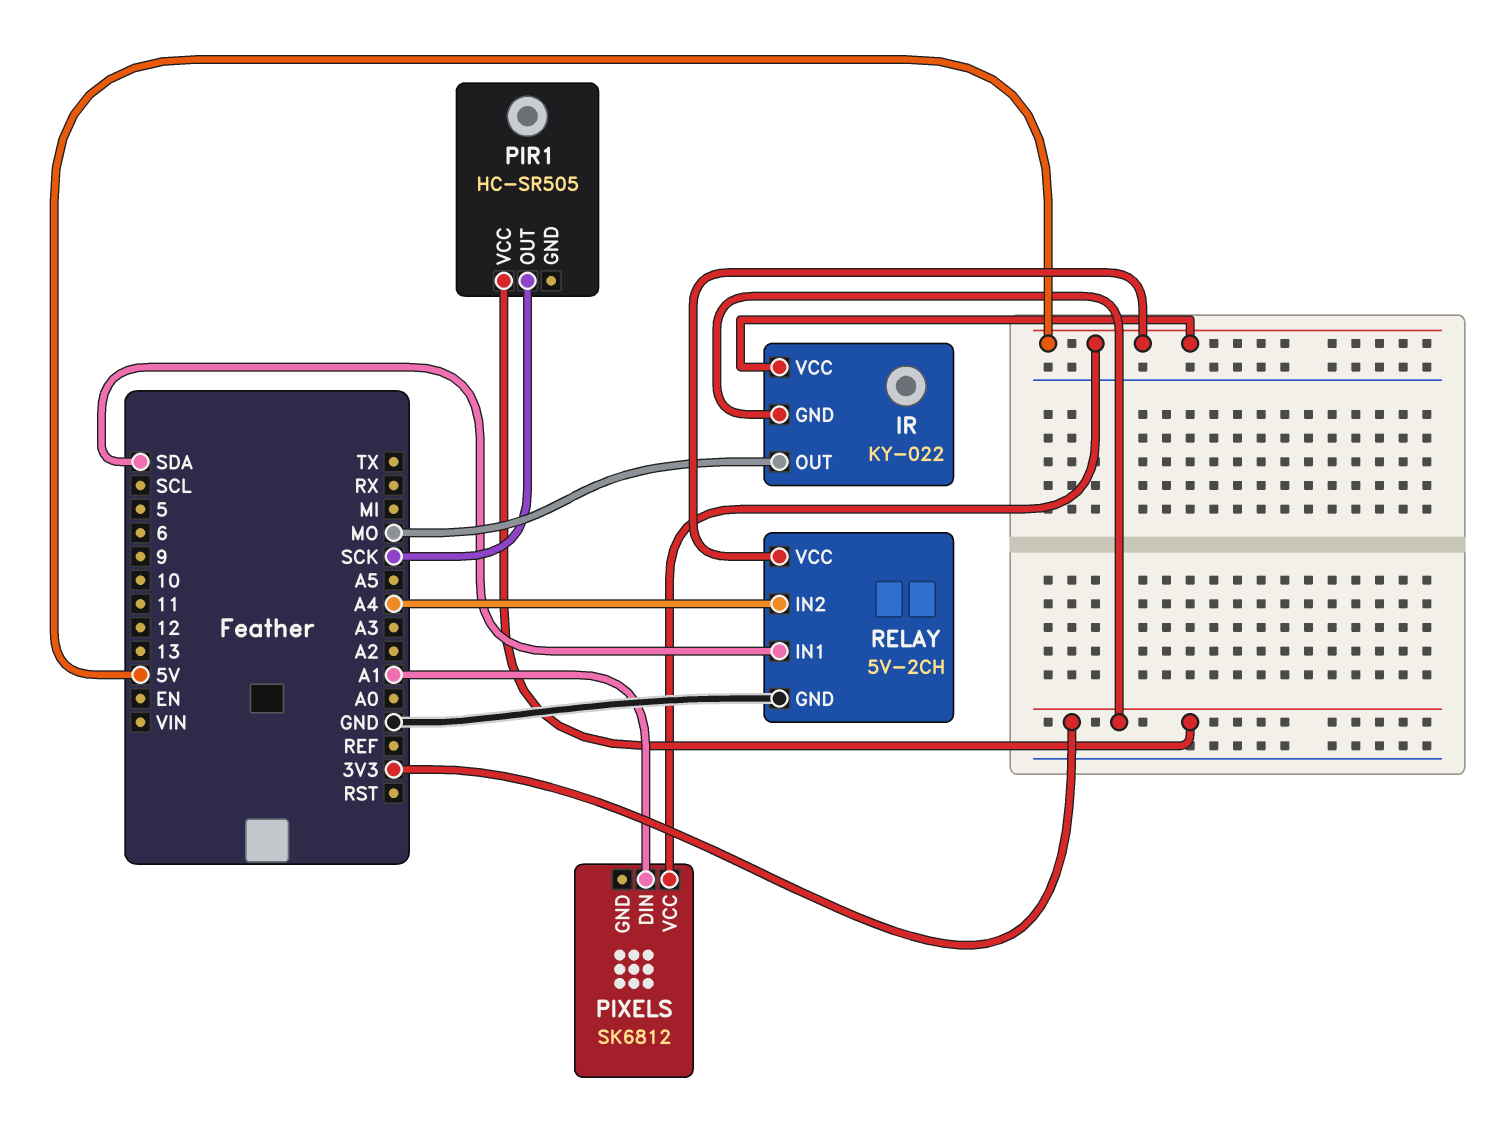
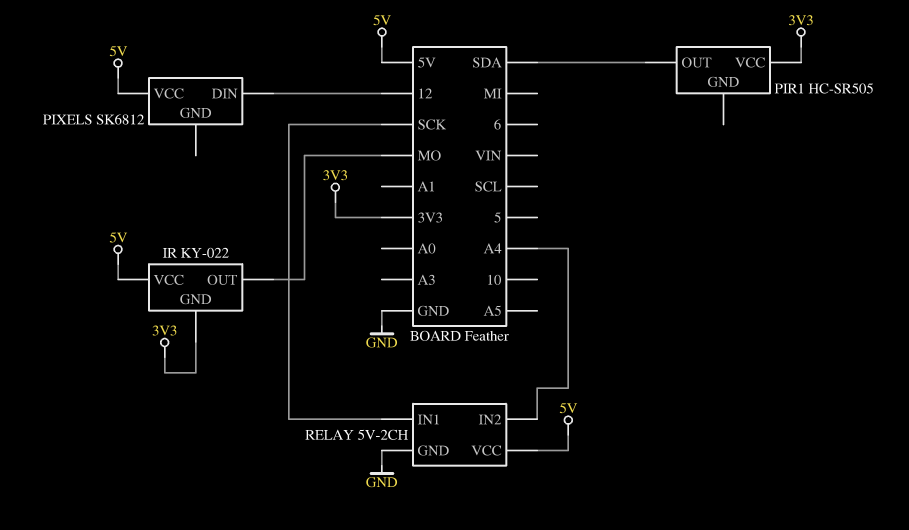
PIR1 pin OUT: SCK -> SDA
PIXELS pin DIN: A1 -> 12
RELAY pin IN1: SDA -> SCK

